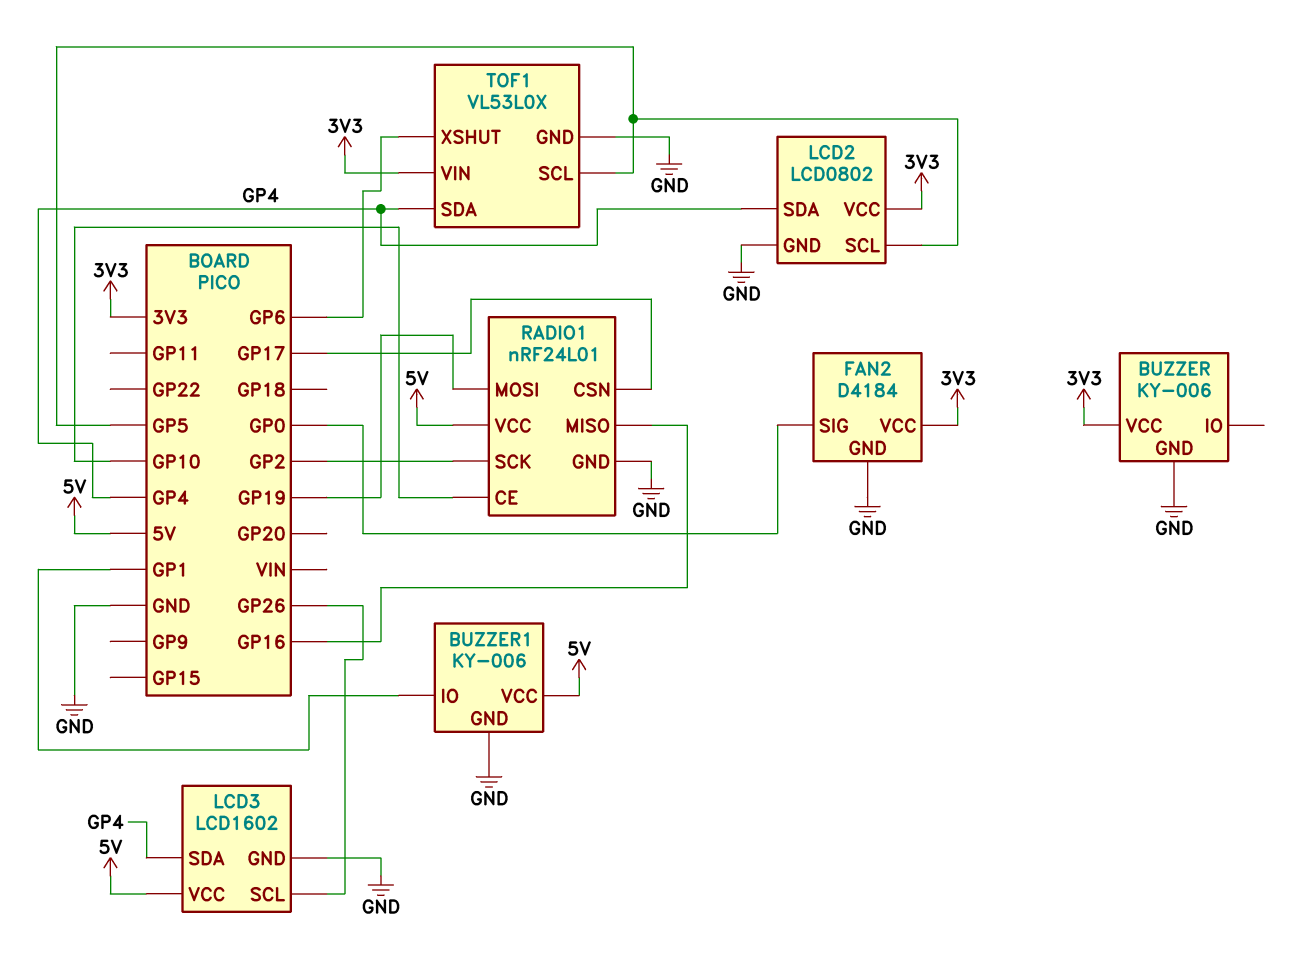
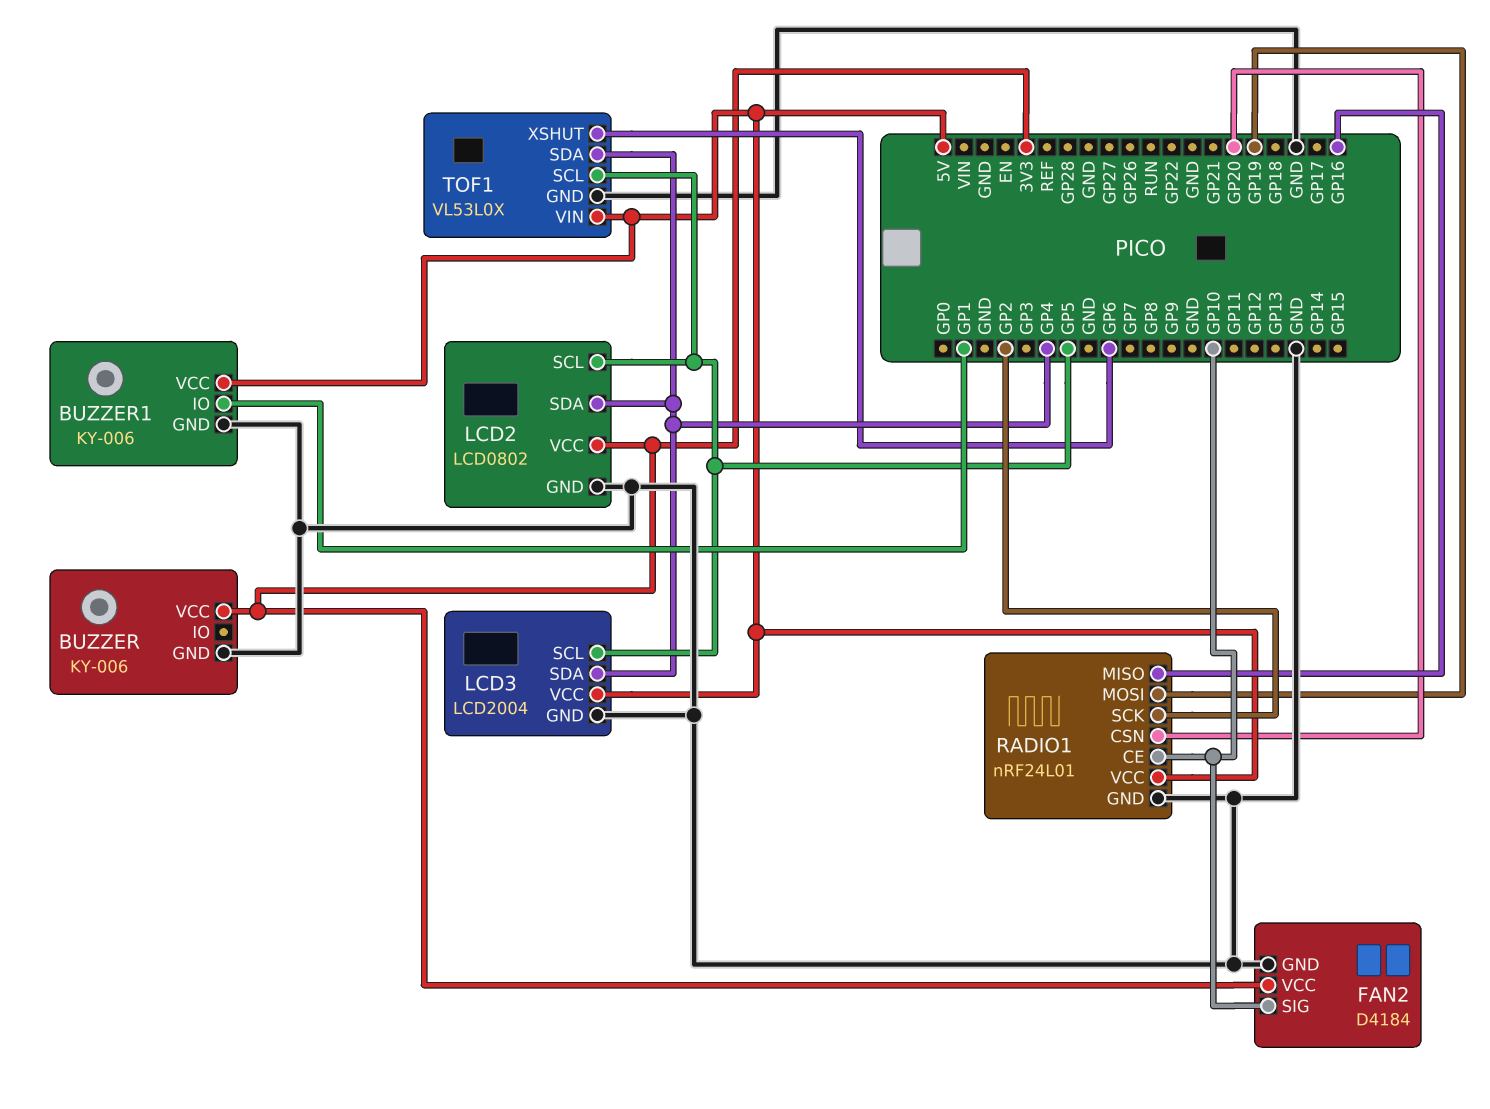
FAN2 pin SIG: GP0 -> GP10
LCD3: LCD1602 -> LCD2004
LCD3 pin SCL: GP26 -> GP5
RADIO1 pin CSN: GP17 -> GP20
TOF1 pin VIN: 3V3 -> 5V

